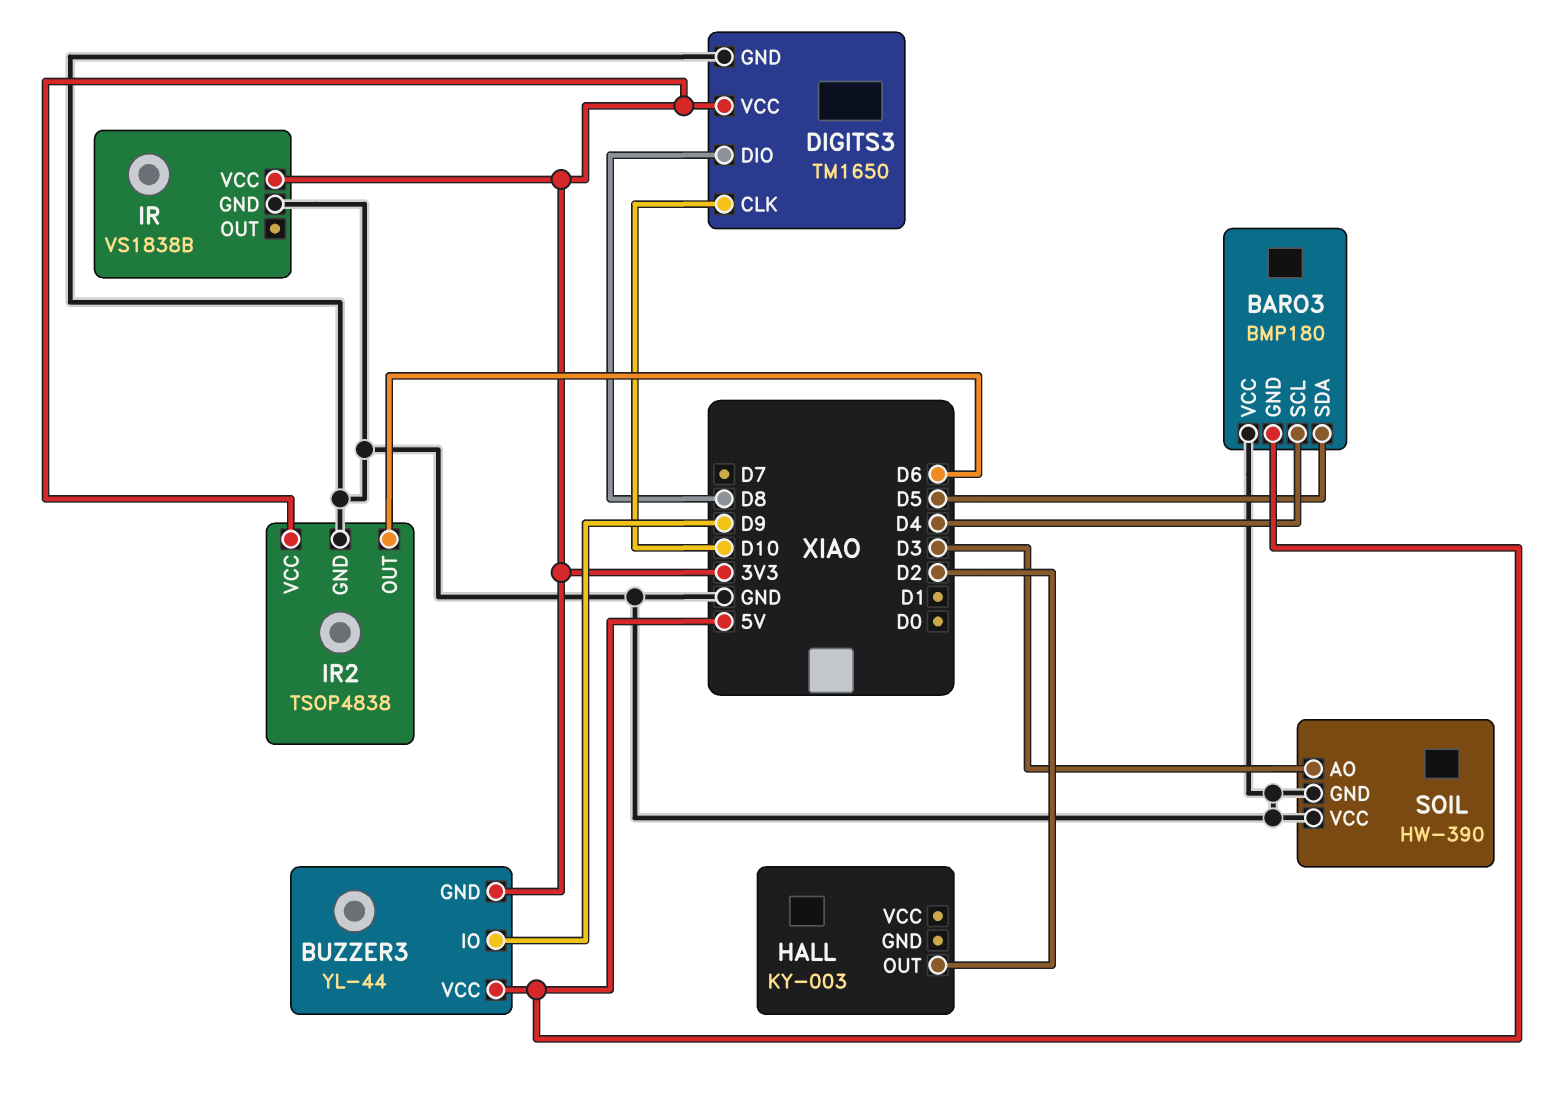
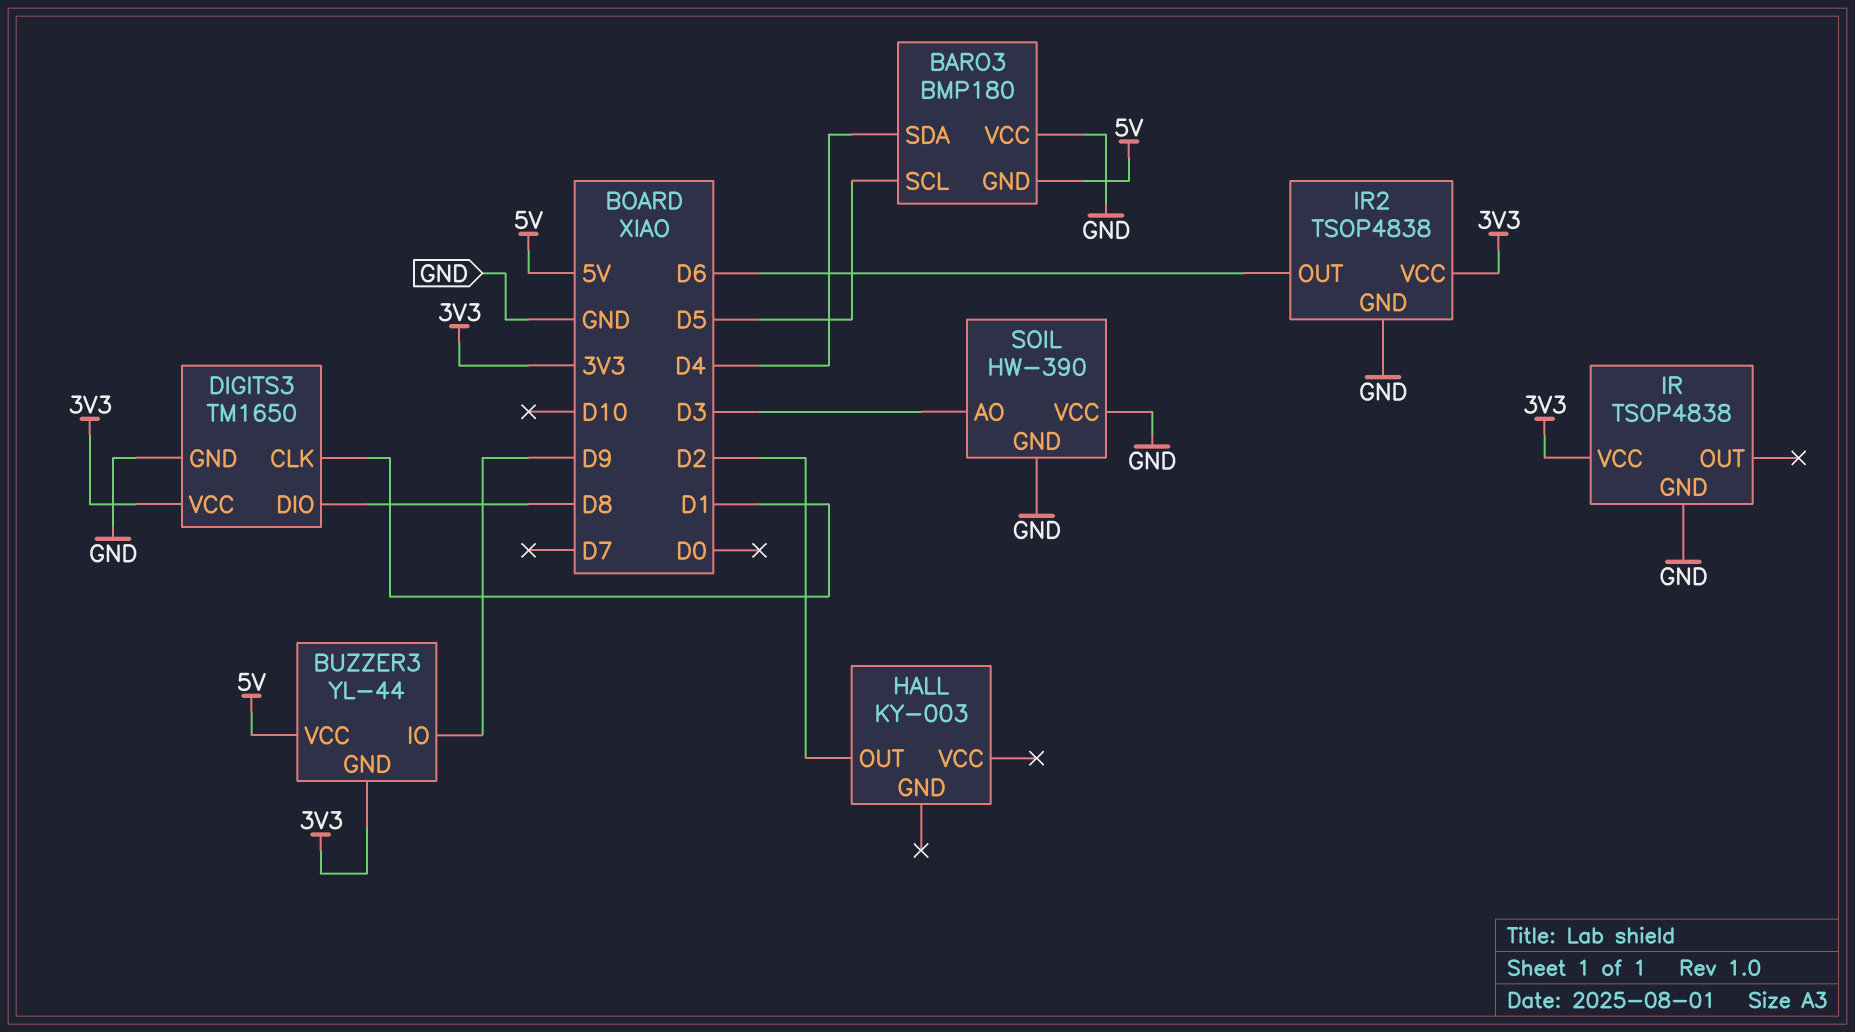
BARO3 pin SCL: D4 -> D5
BARO3 pin SDA: D5 -> D4
DIGITS3 pin CLK: D10 -> D1
IR: VS1838B -> TSOP4838

